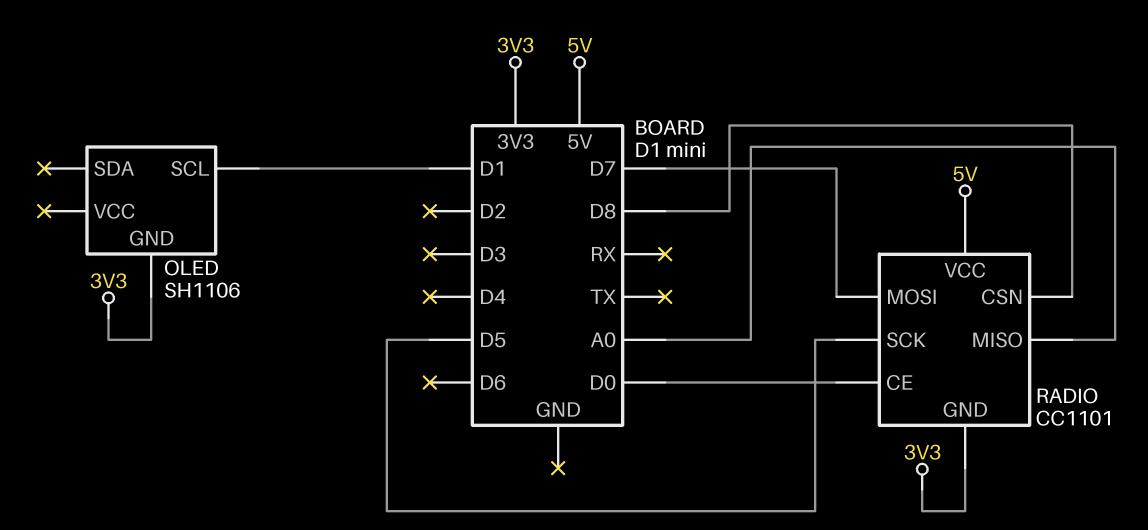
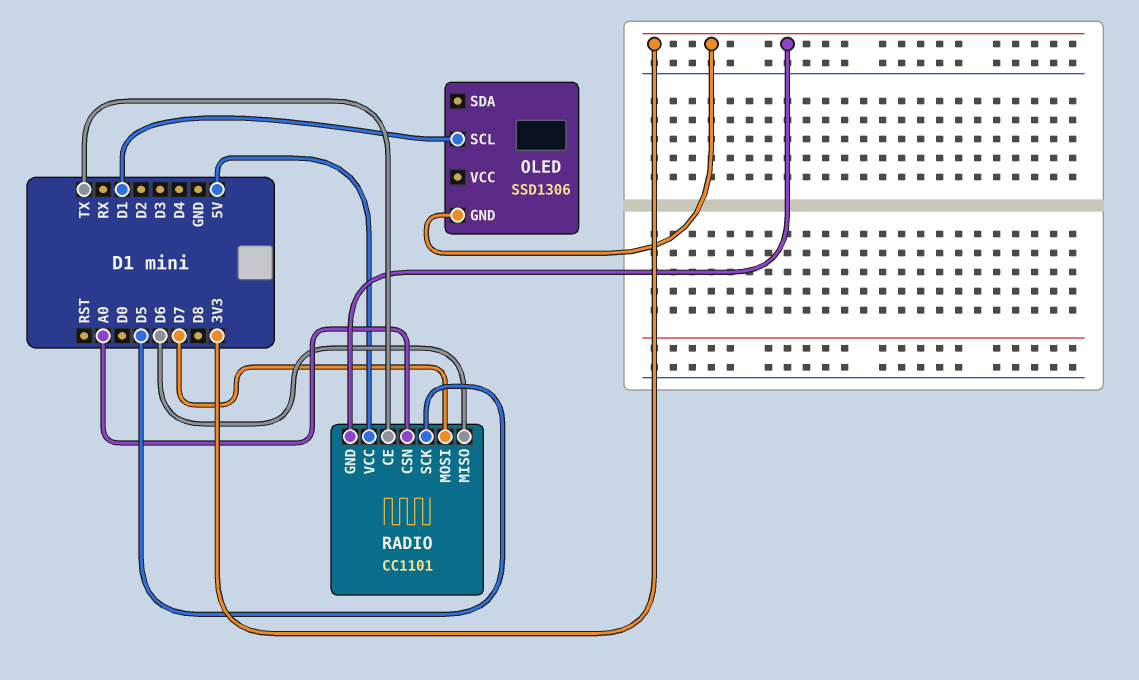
OLED: SH1106 -> SSD1306
RADIO pin CE: D0 -> TX
RADIO pin CSN: D8 -> A0
RADIO pin MISO: A0 -> D6

